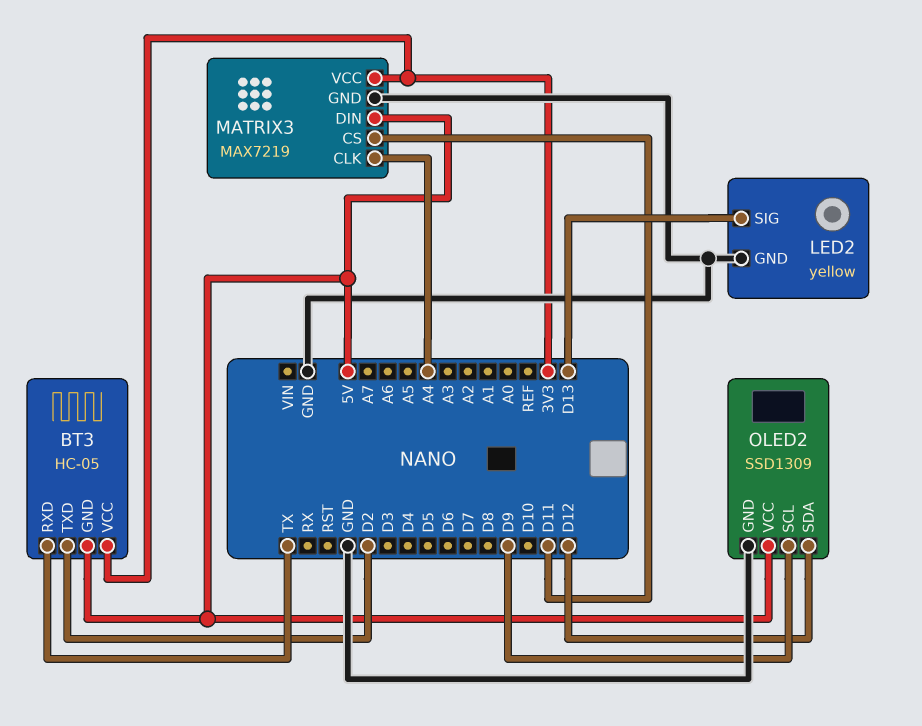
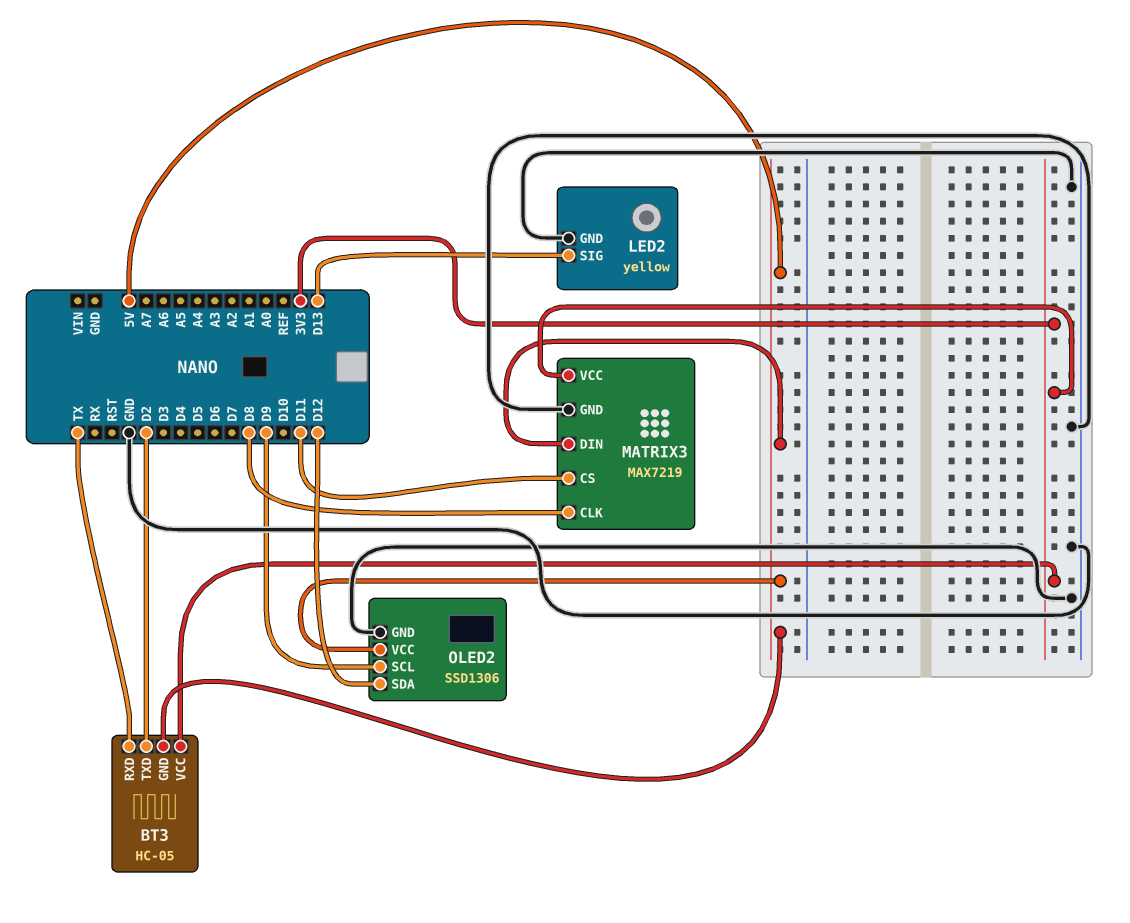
MATRIX3 pin CLK: A4 -> D8
OLED2: SSD1309 -> SSD1306

